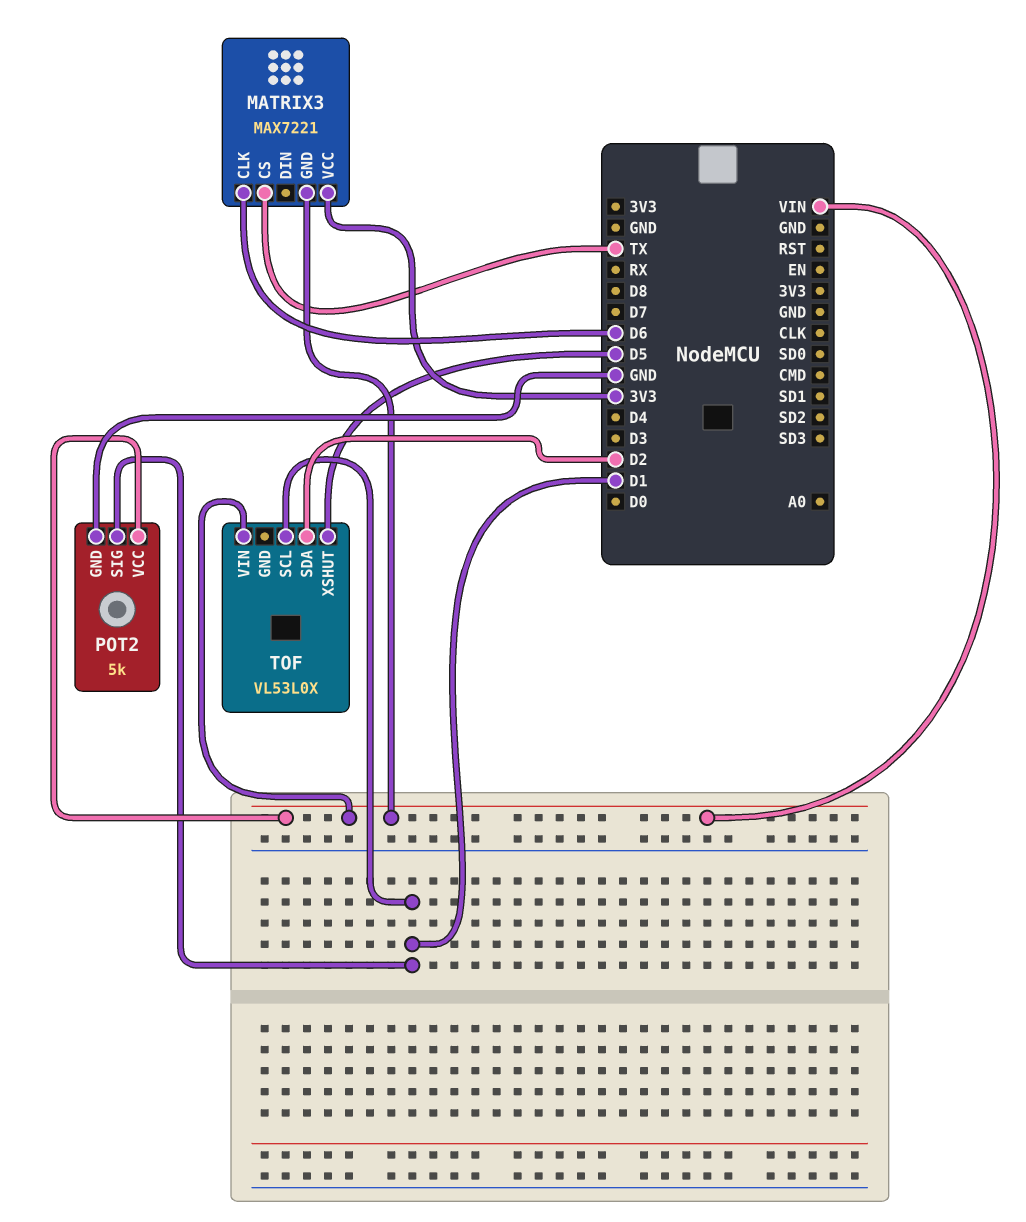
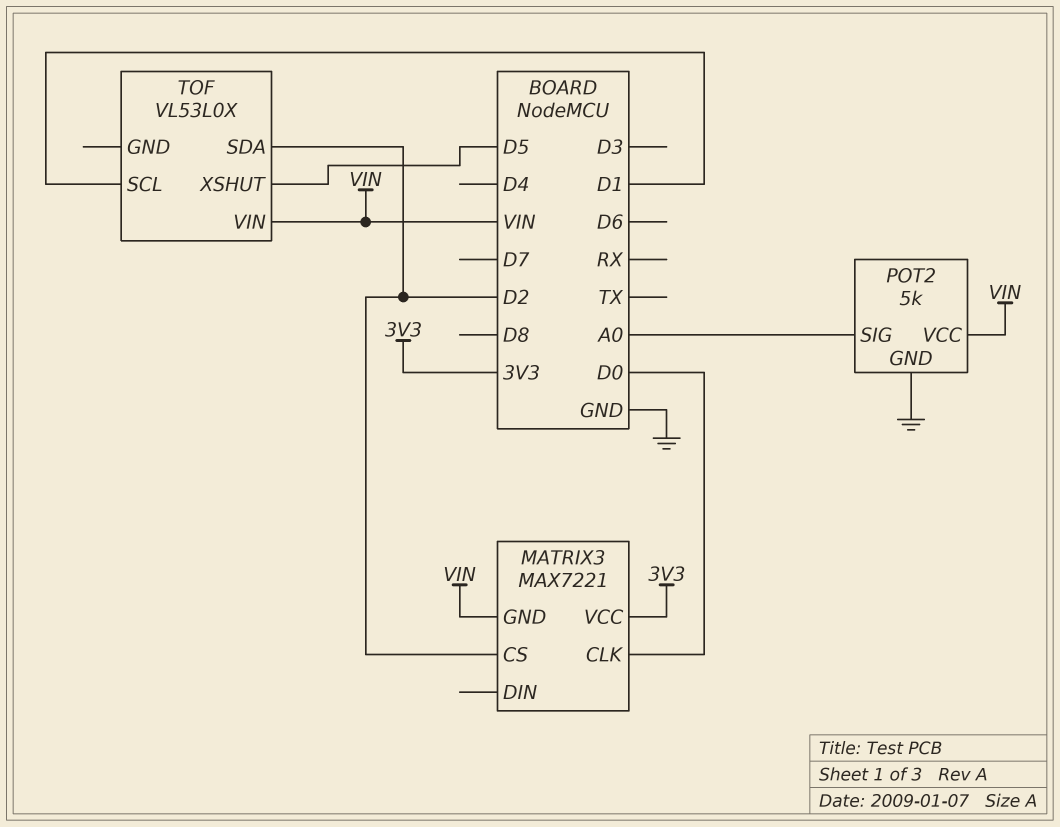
MATRIX3 pin CLK: D6 -> D0
MATRIX3 pin CS: TX -> D2
POT2 pin SIG: D1 -> A0

